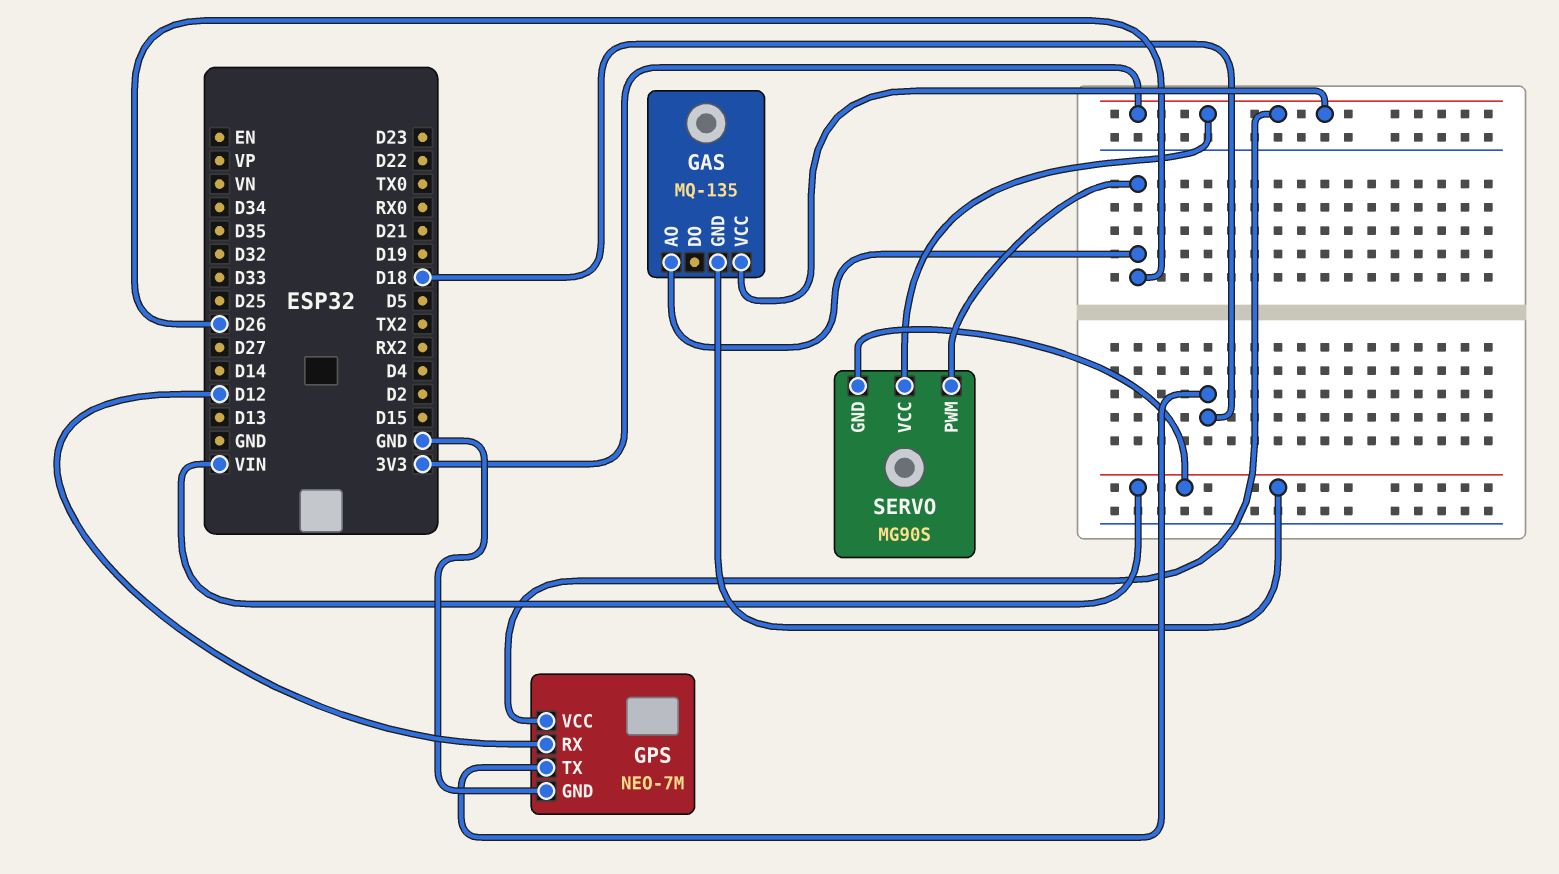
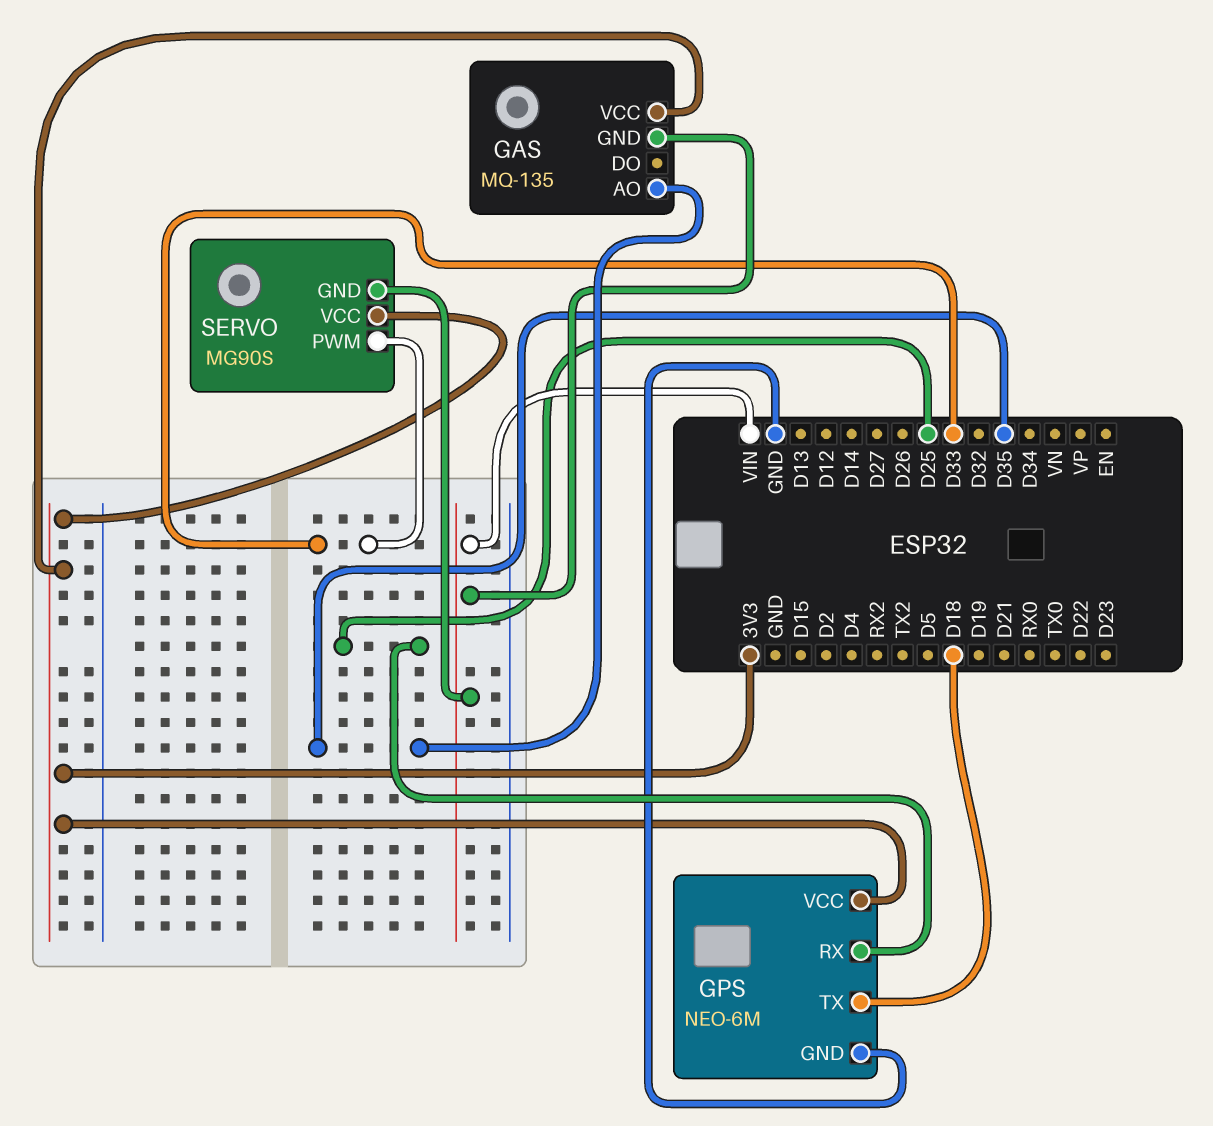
GAS pin AO: D26 -> D35
GPS: NEO-7M -> NEO-6M
GPS pin RX: D12 -> D25
SERVO pin PWM: D26 -> D33

